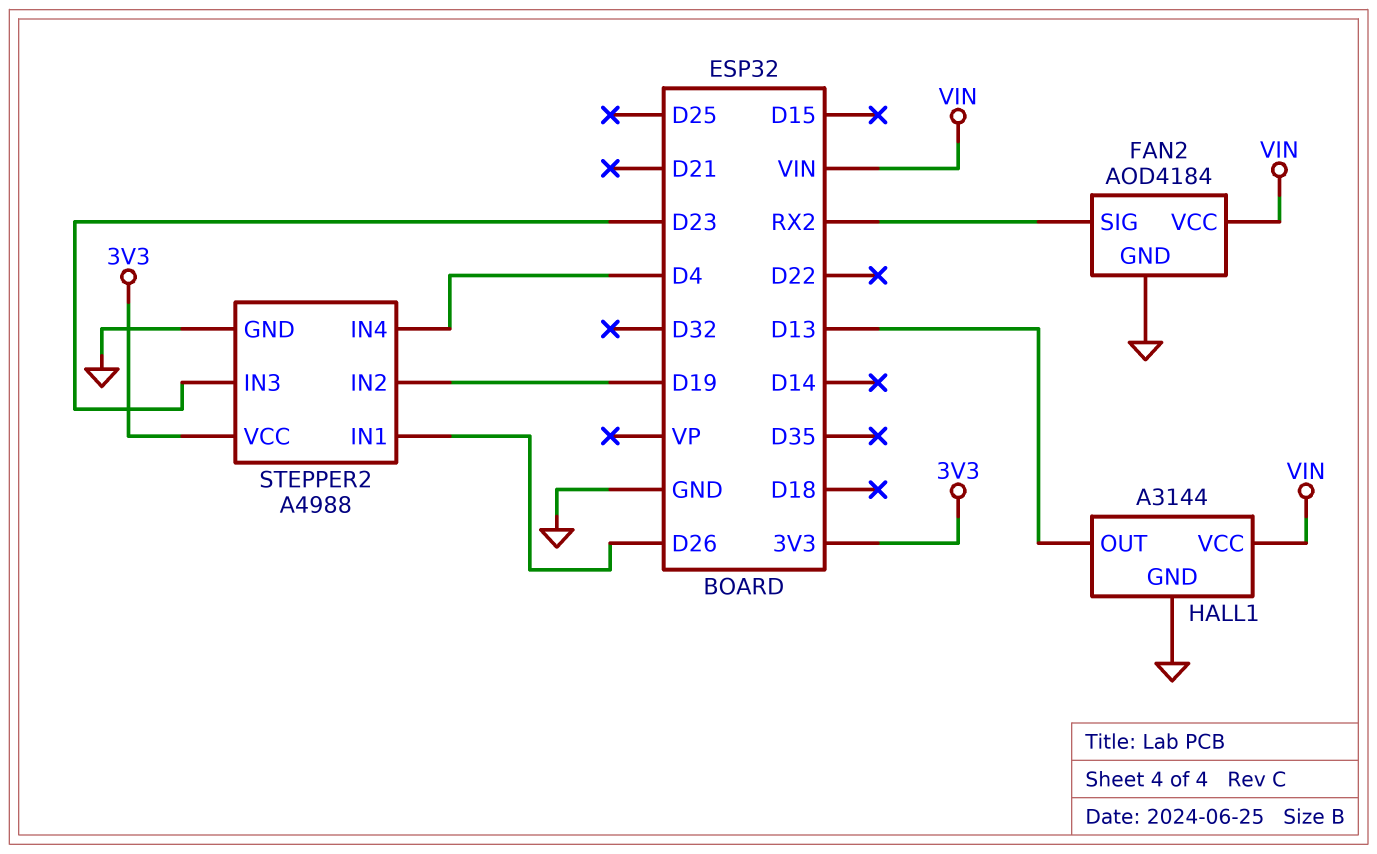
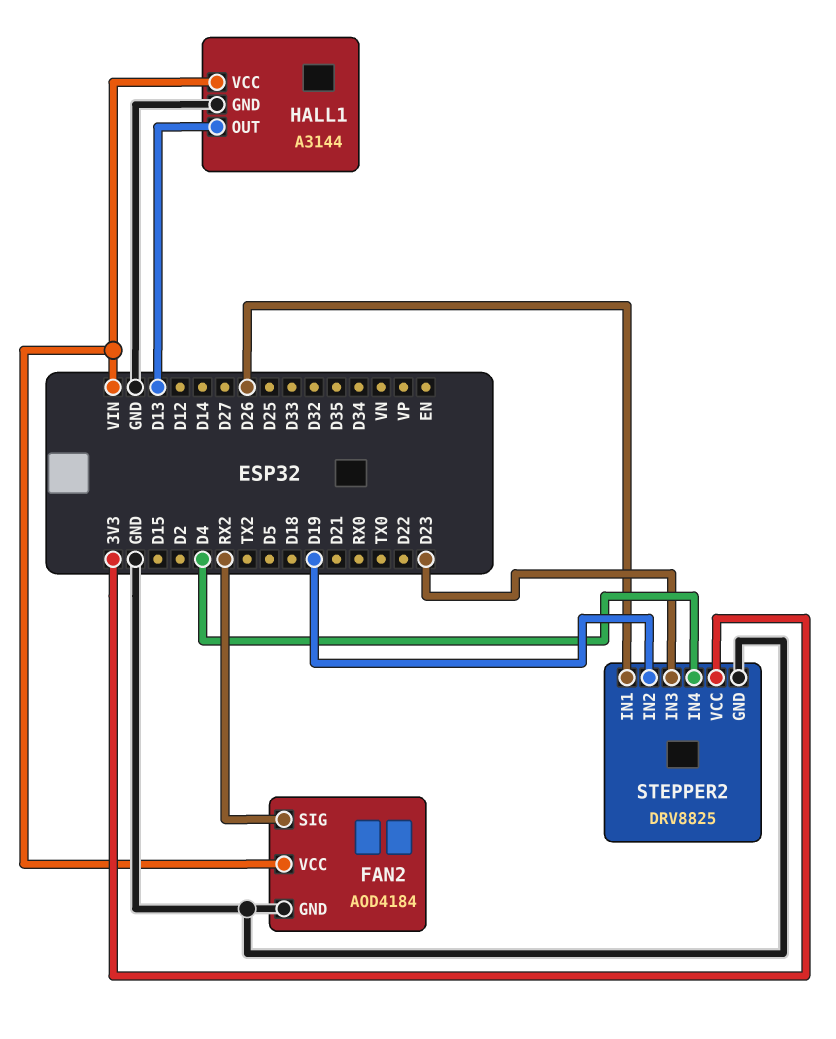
STEPPER2: A4988 -> DRV8825

